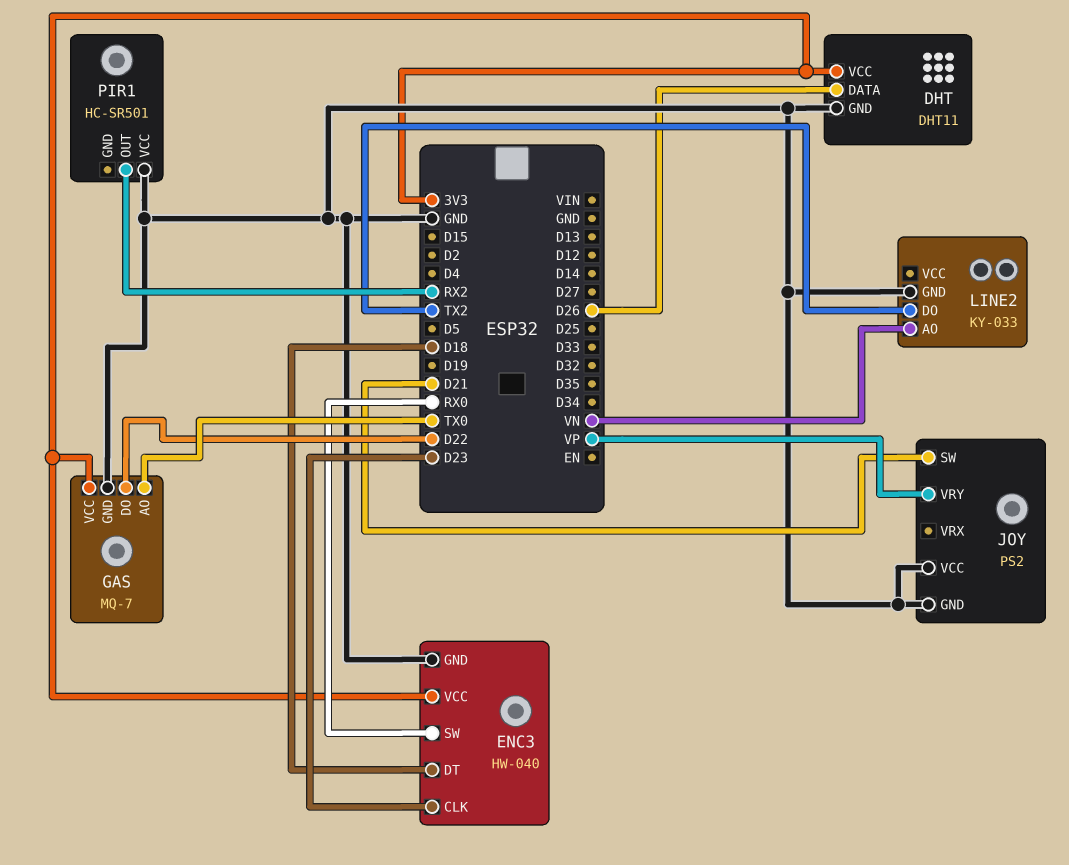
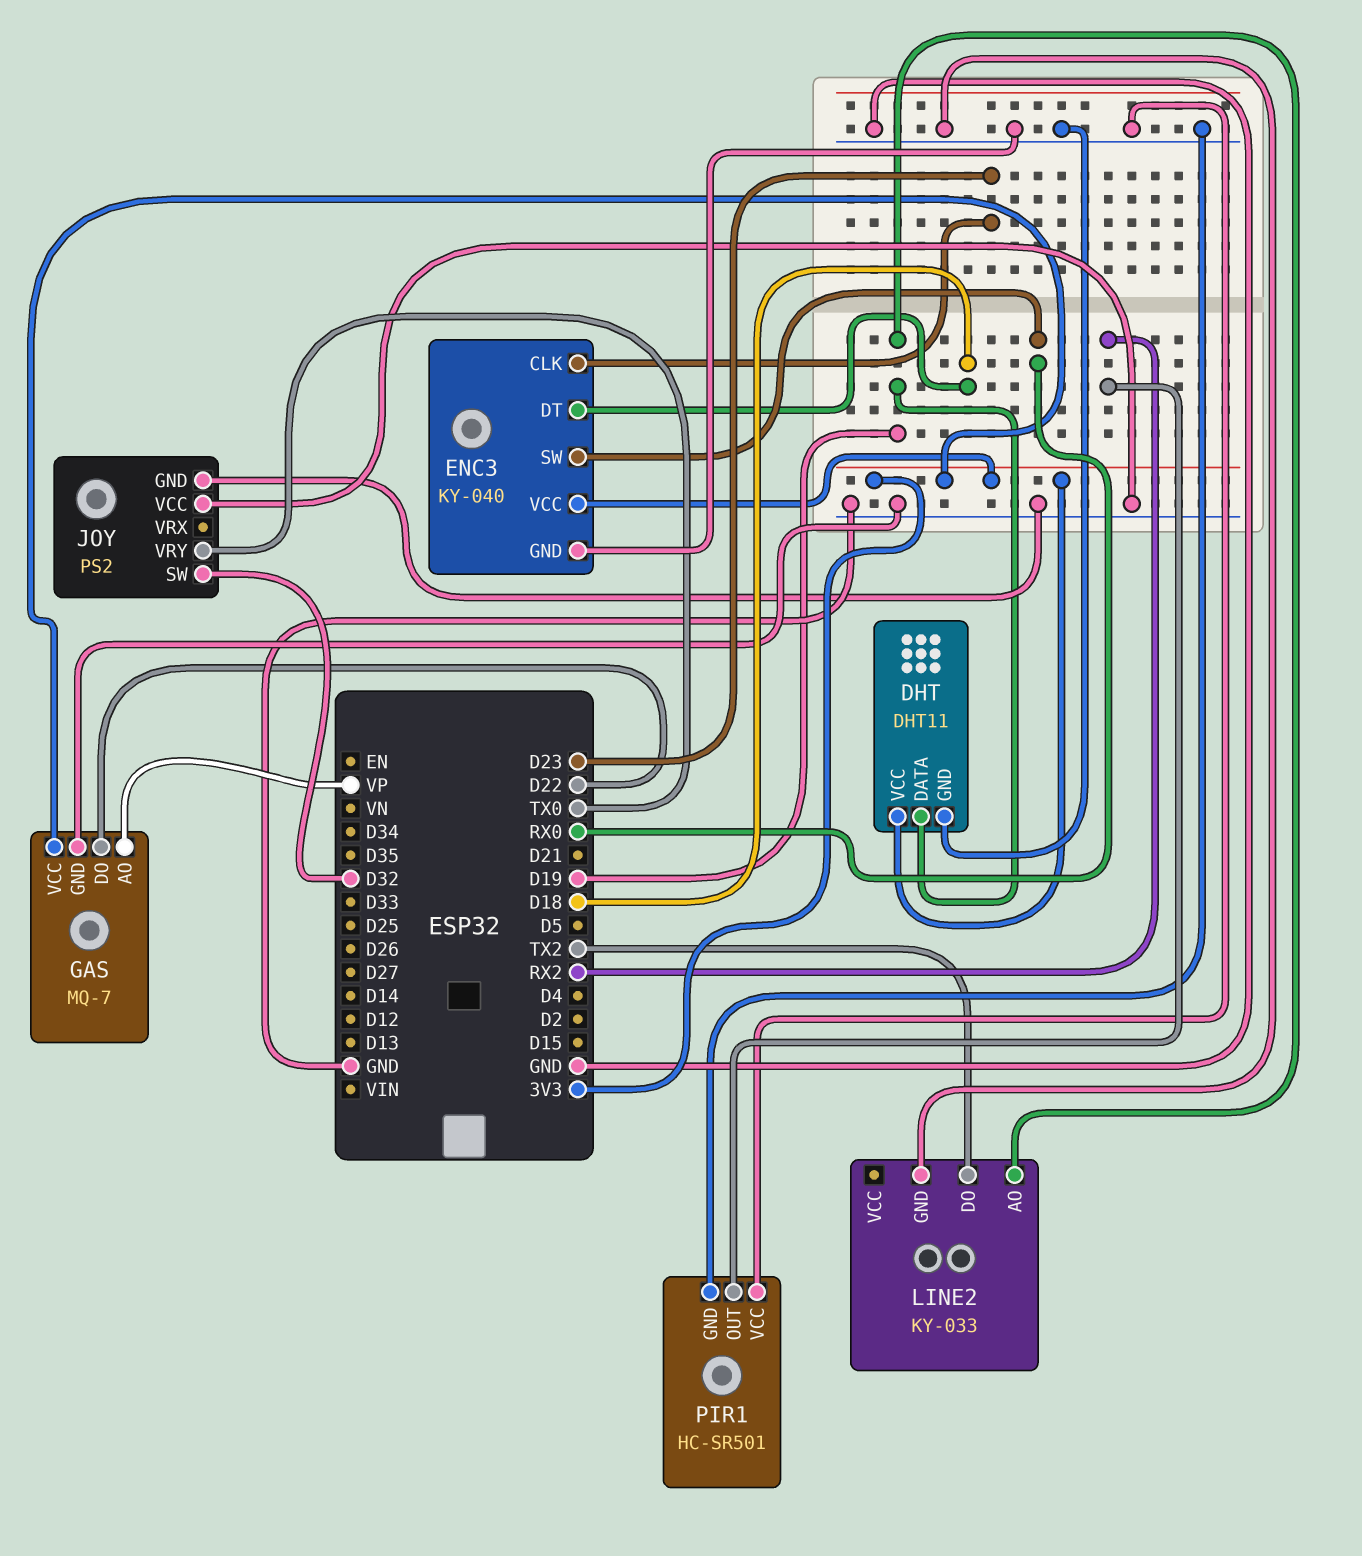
DHT pin DATA: D26 -> D19
ENC3: HW-040 -> KY-040
GAS pin AO: TX0 -> VP
JOY pin SW: D21 -> D32
JOY pin VRY: VP -> TX0
LINE2 pin AO: VN -> D19
PIR1 pin GND: none -> GND

